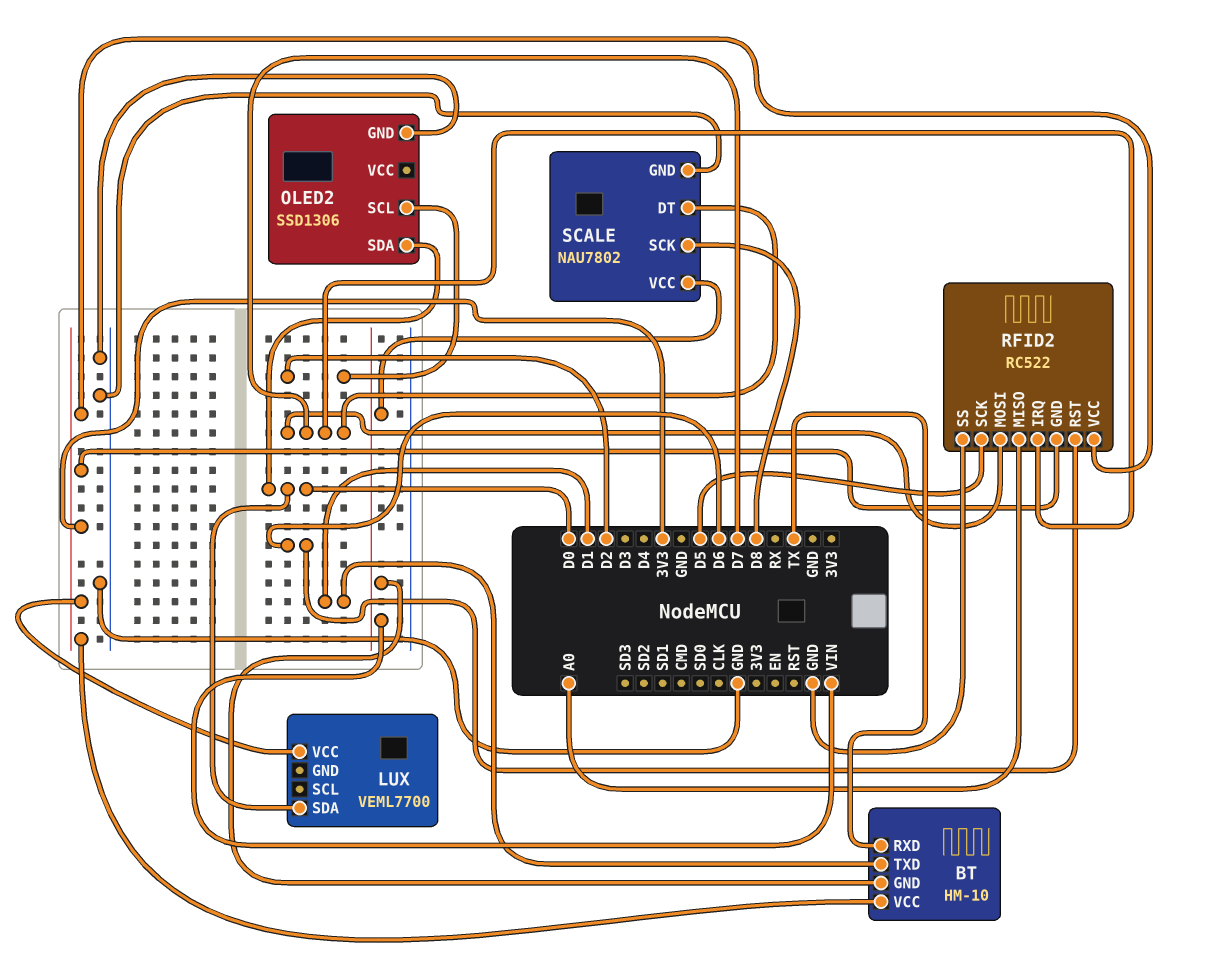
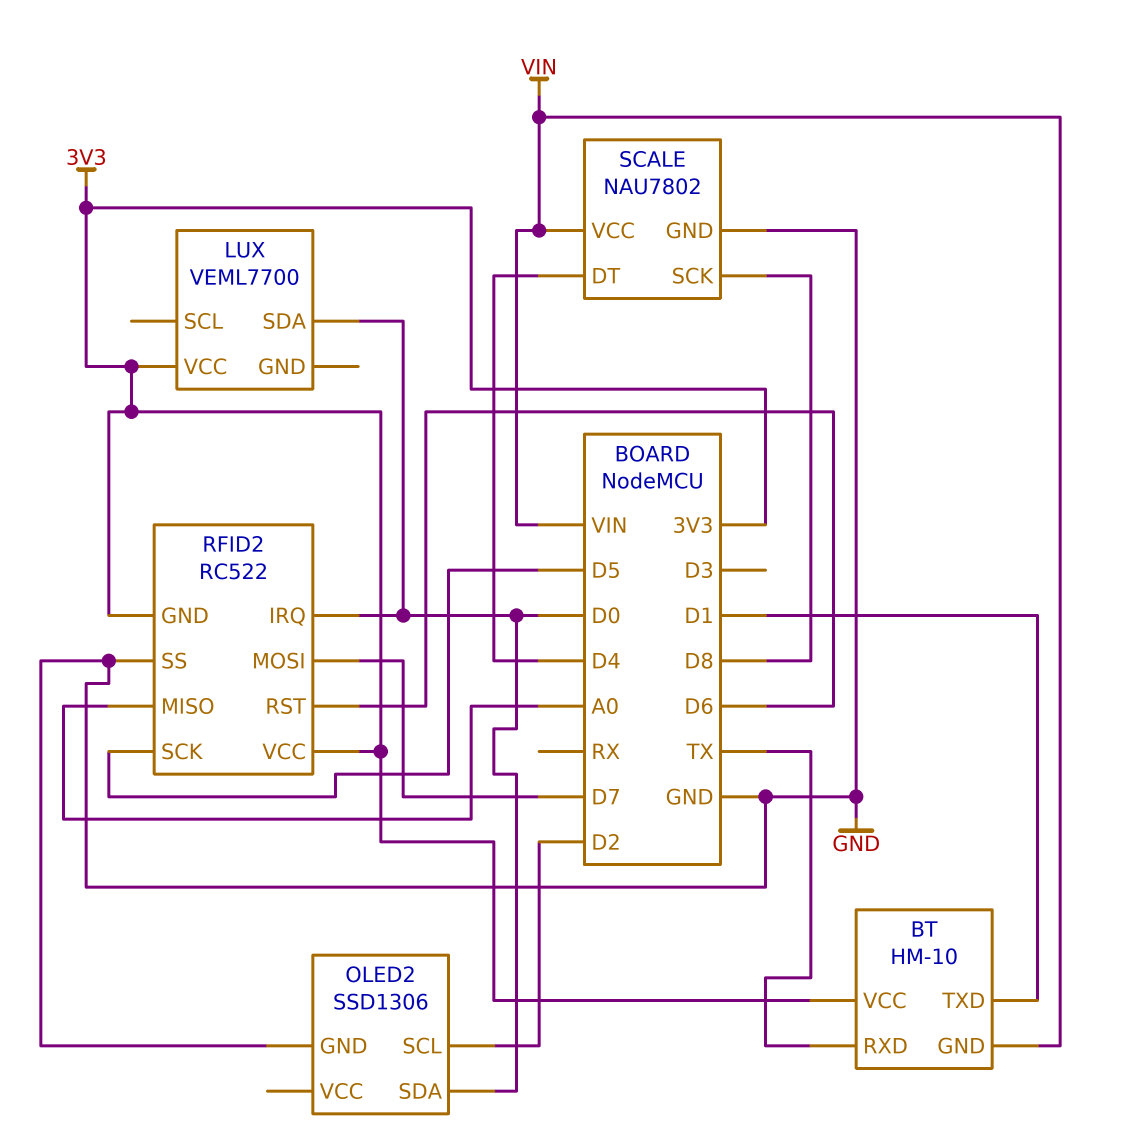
RFID2 pin IRQ: D7 -> D0
SCALE pin DT: D7 -> D4

